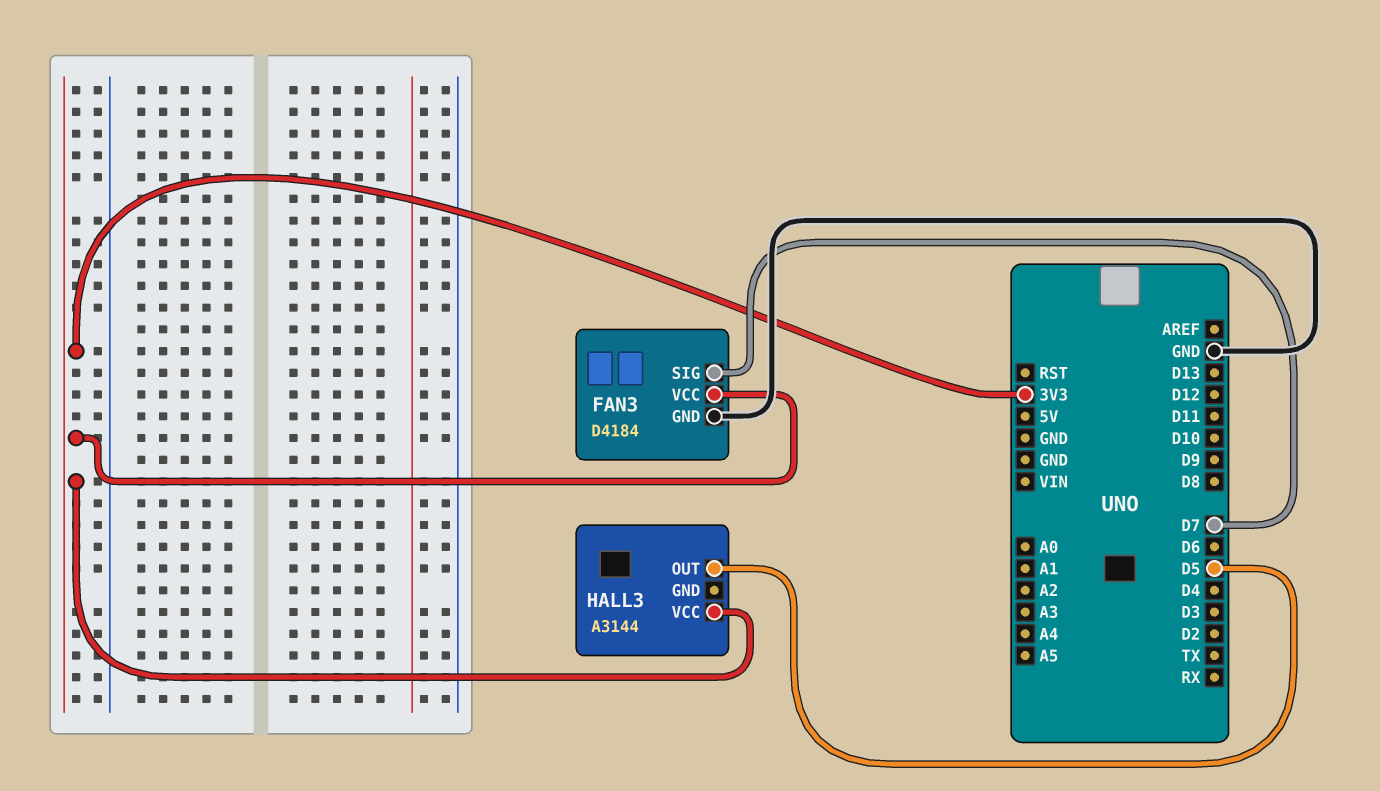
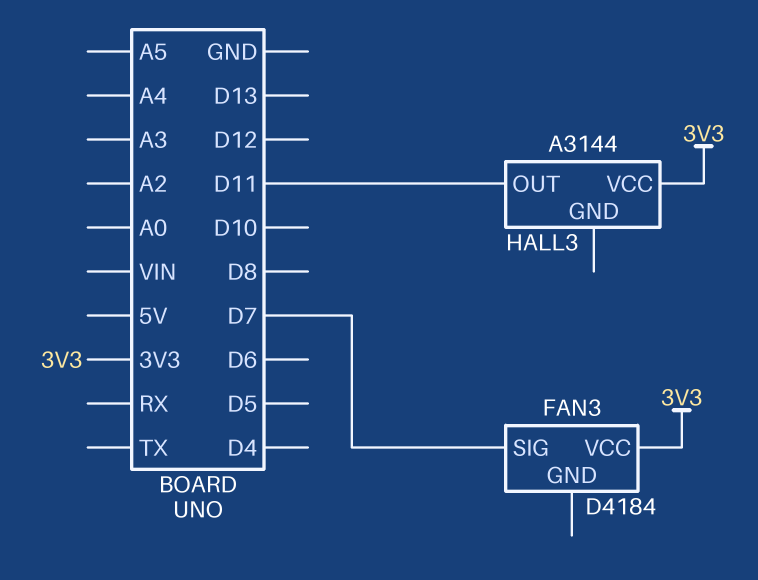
FAN3 pin GND: GND -> none
HALL3 pin OUT: D5 -> D11

